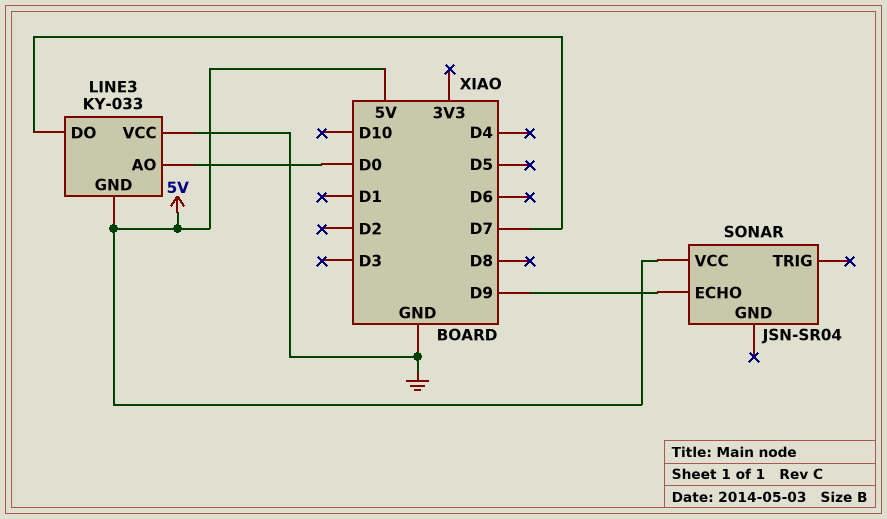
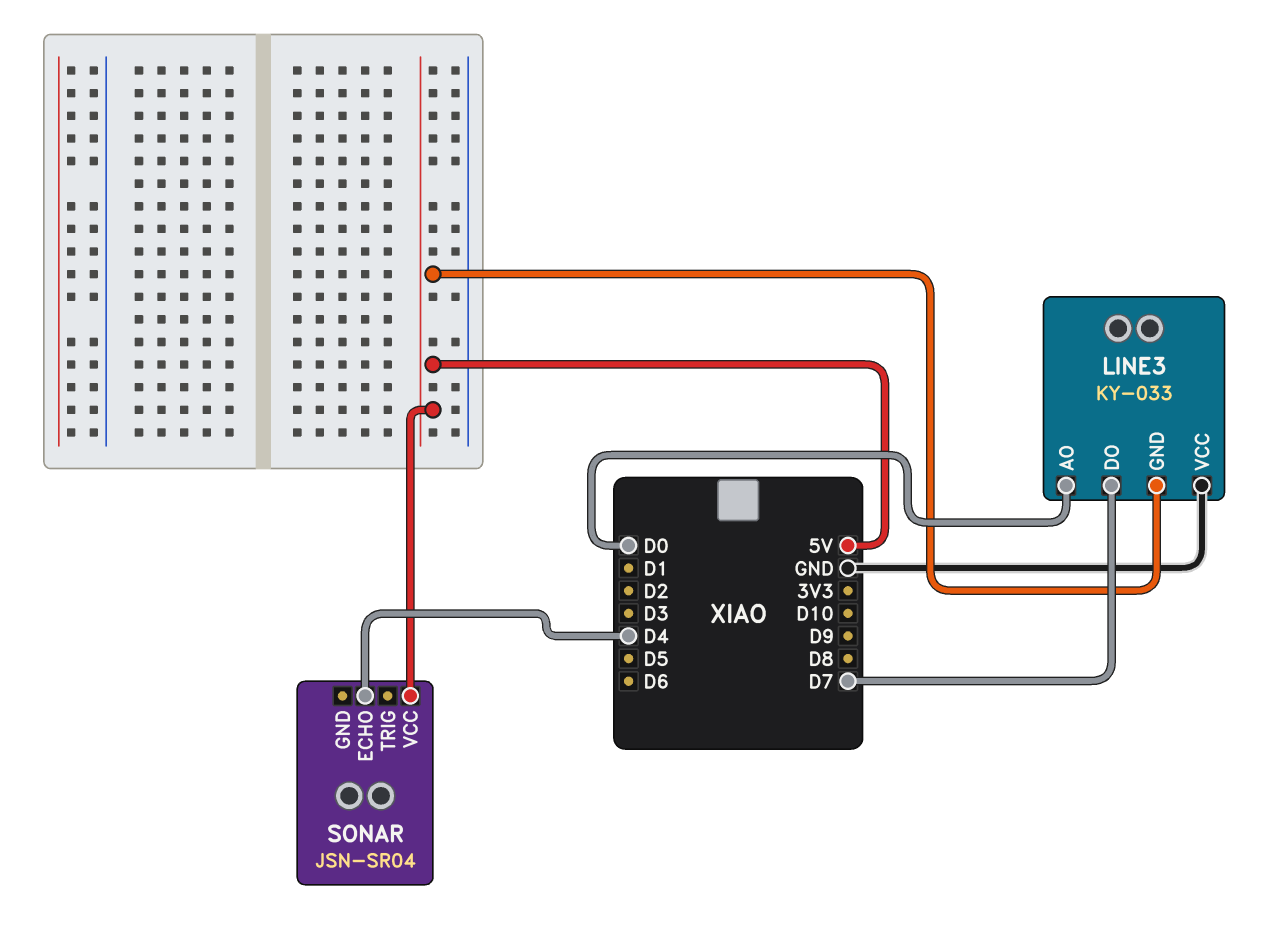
SONAR pin ECHO: D9 -> D4

